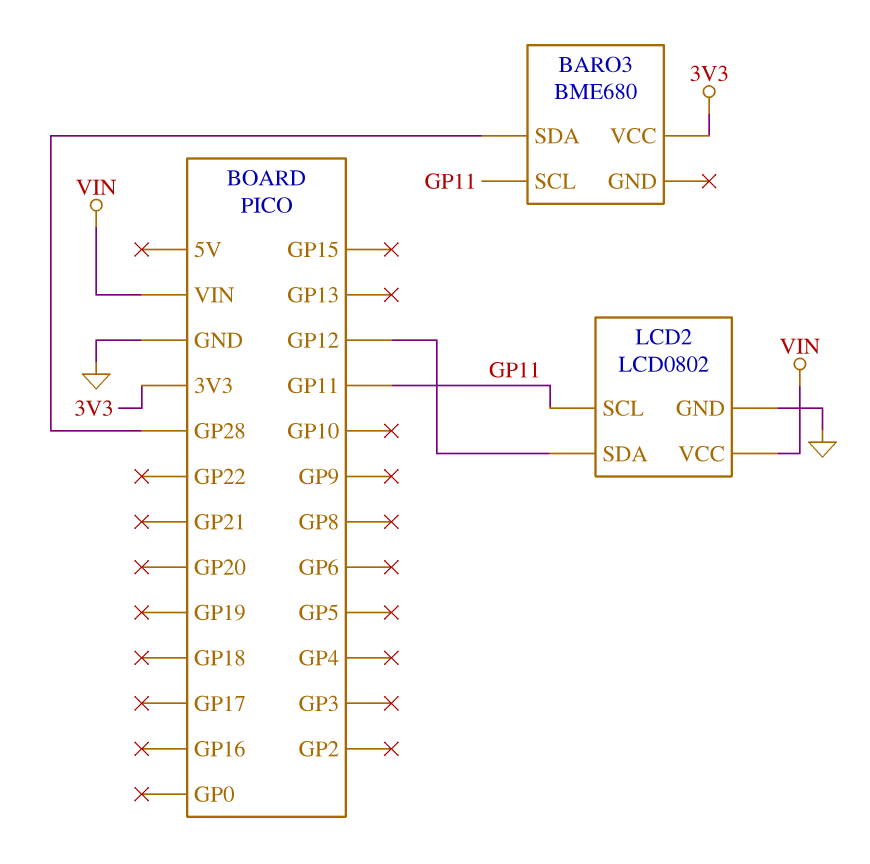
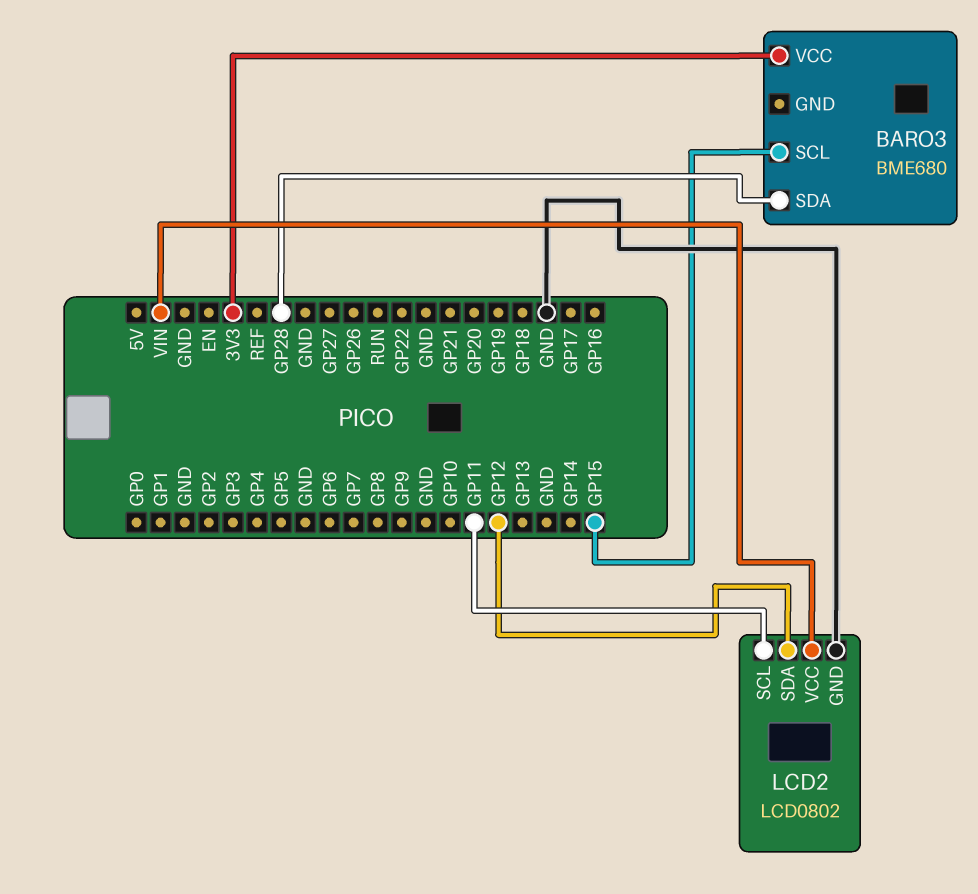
BARO3 pin SCL: GP11 -> GP15

